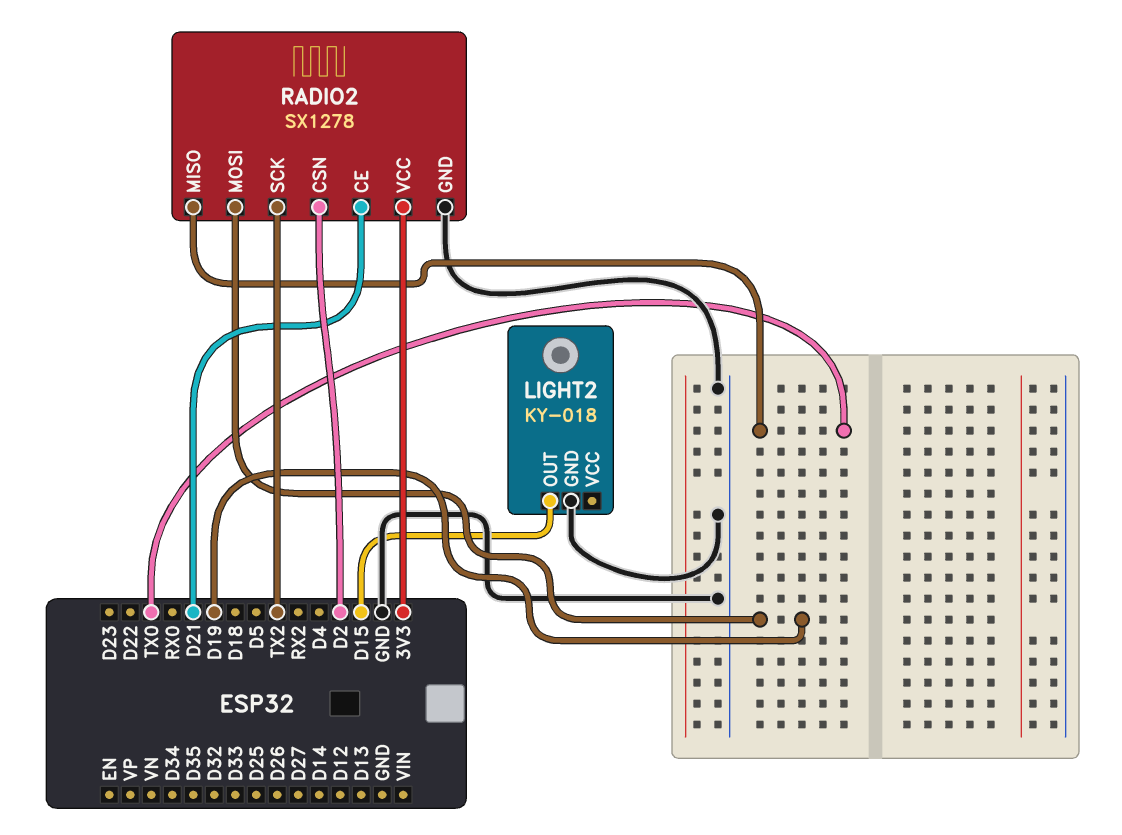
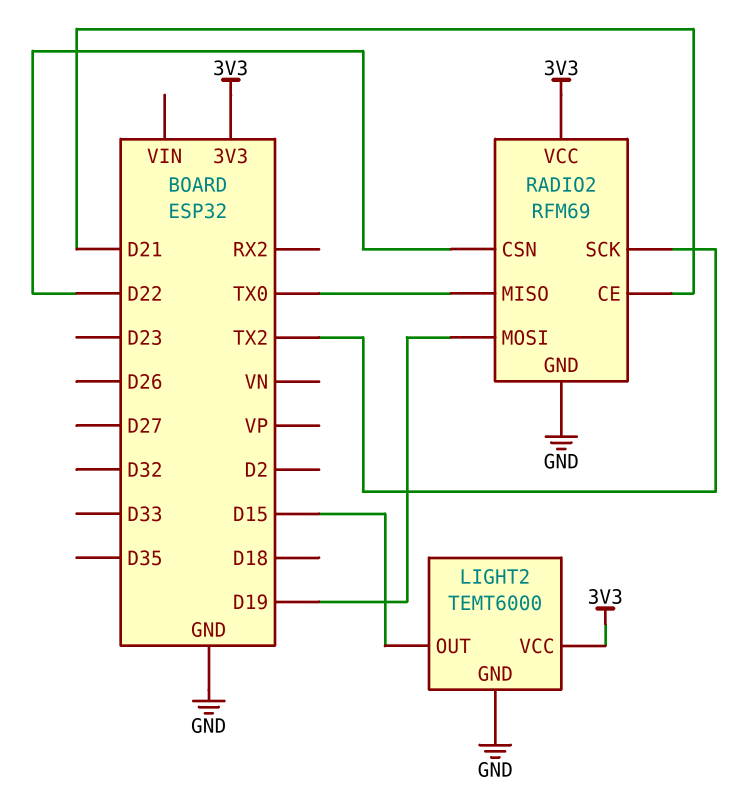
LIGHT2: KY-018 -> TEMT6000
LIGHT2 pin VCC: none -> 3V3
RADIO2: SX1278 -> RFM69
RADIO2 pin CSN: D2 -> D22

